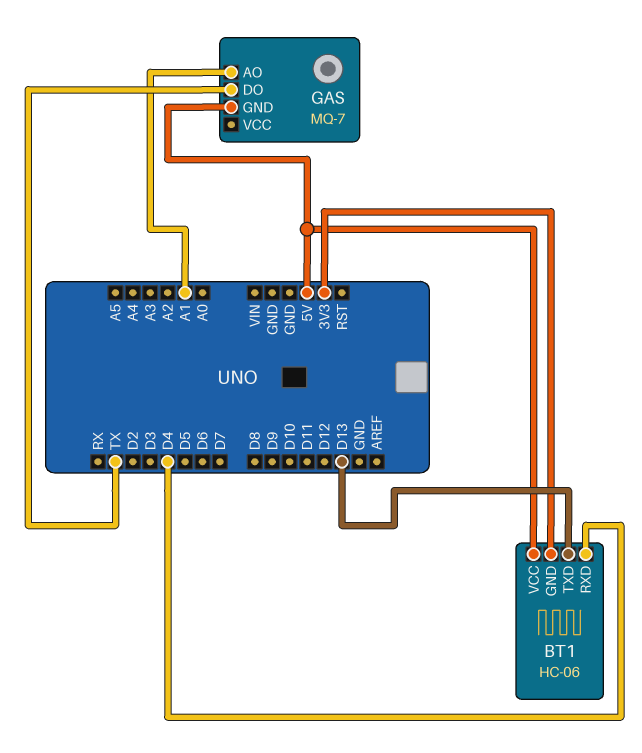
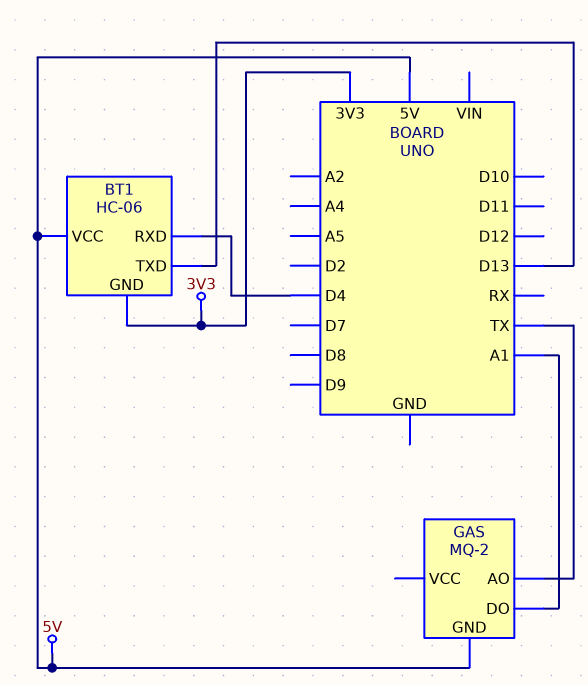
GAS: MQ-7 -> MQ-2
GAS pin AO: A1 -> TX
GAS pin DO: TX -> A1

